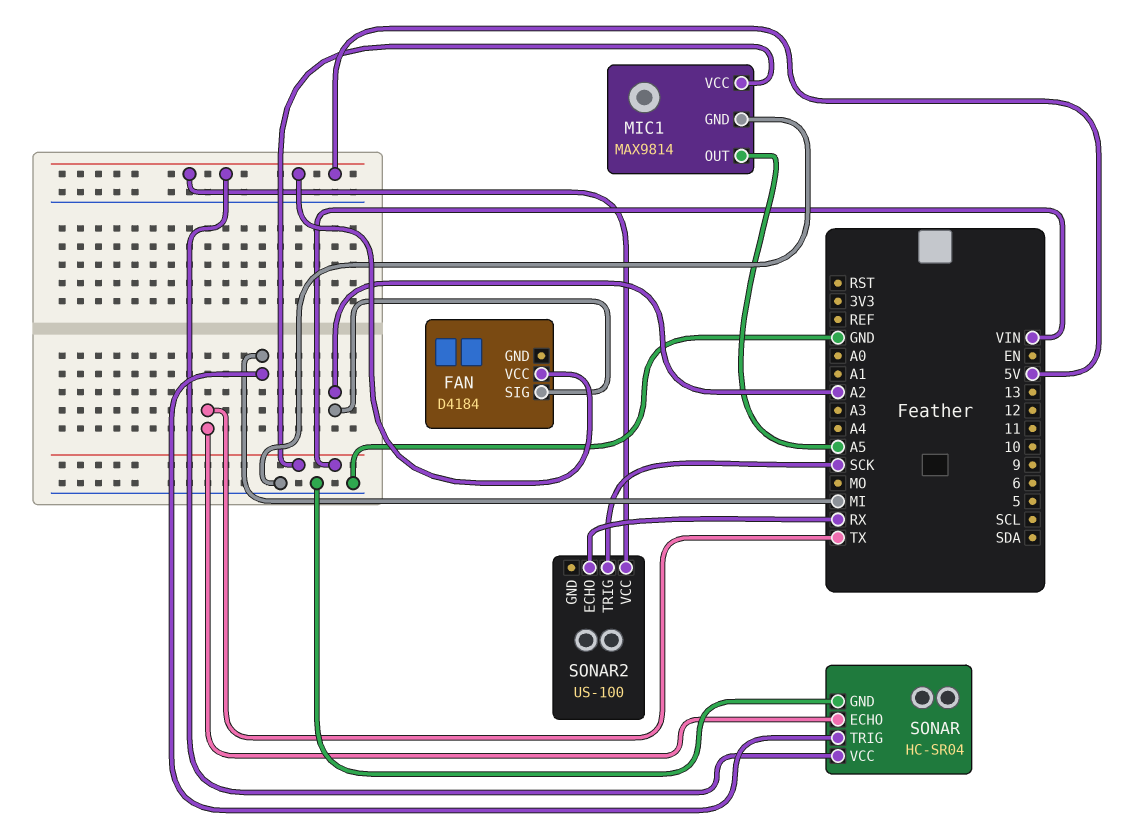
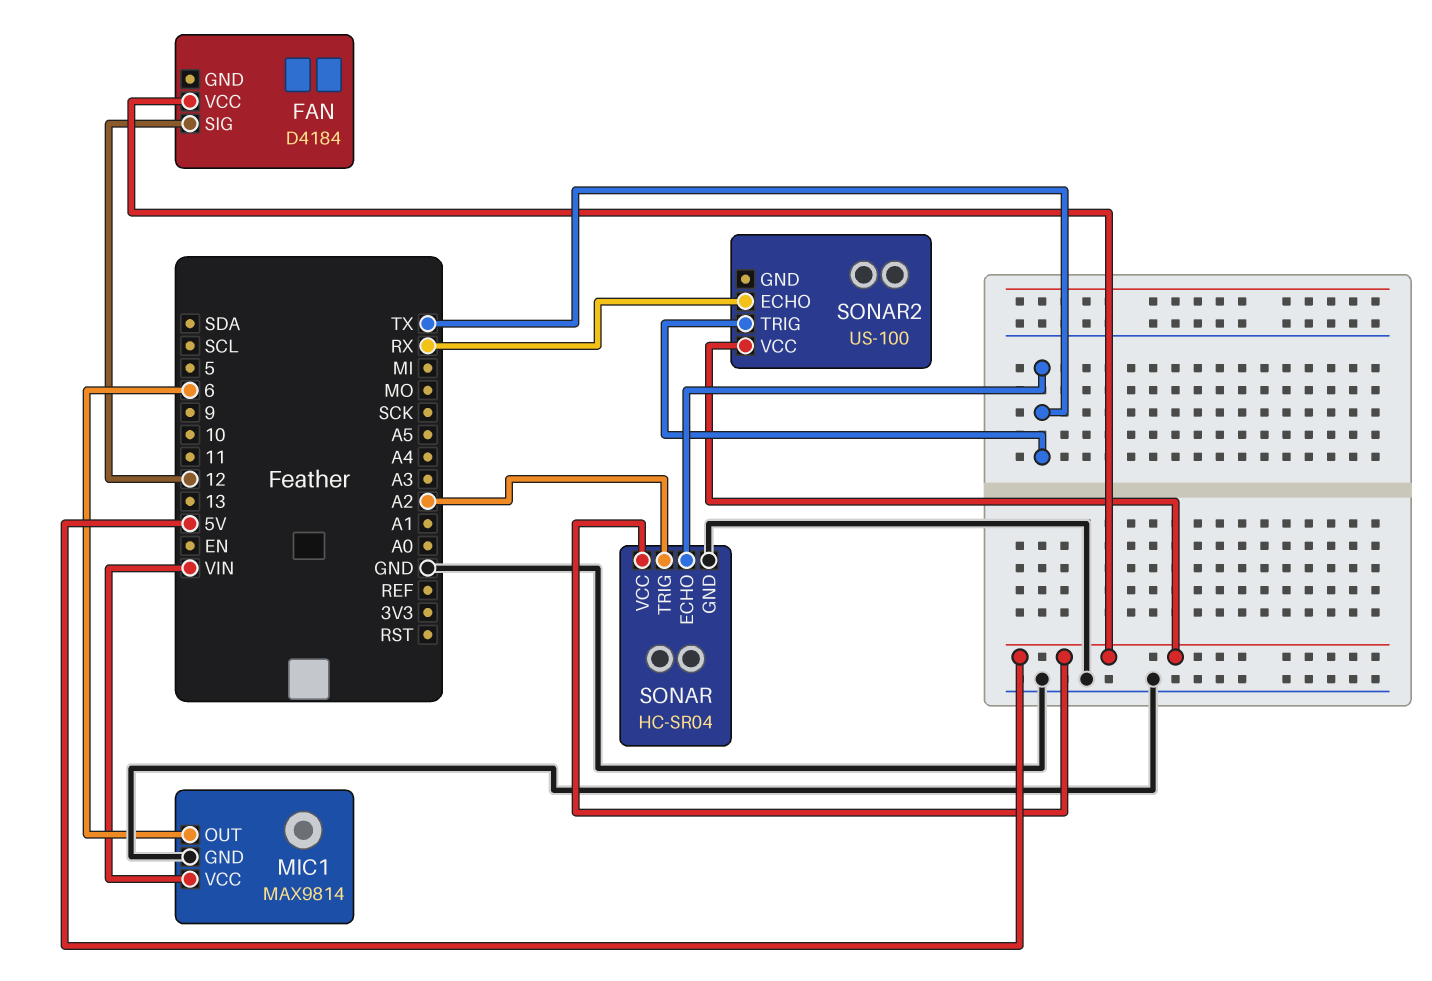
FAN pin SIG: A2 -> 12
MIC1 pin OUT: A5 -> 6
SONAR pin TRIG: MI -> A2
SONAR2 pin TRIG: SCK -> TX

